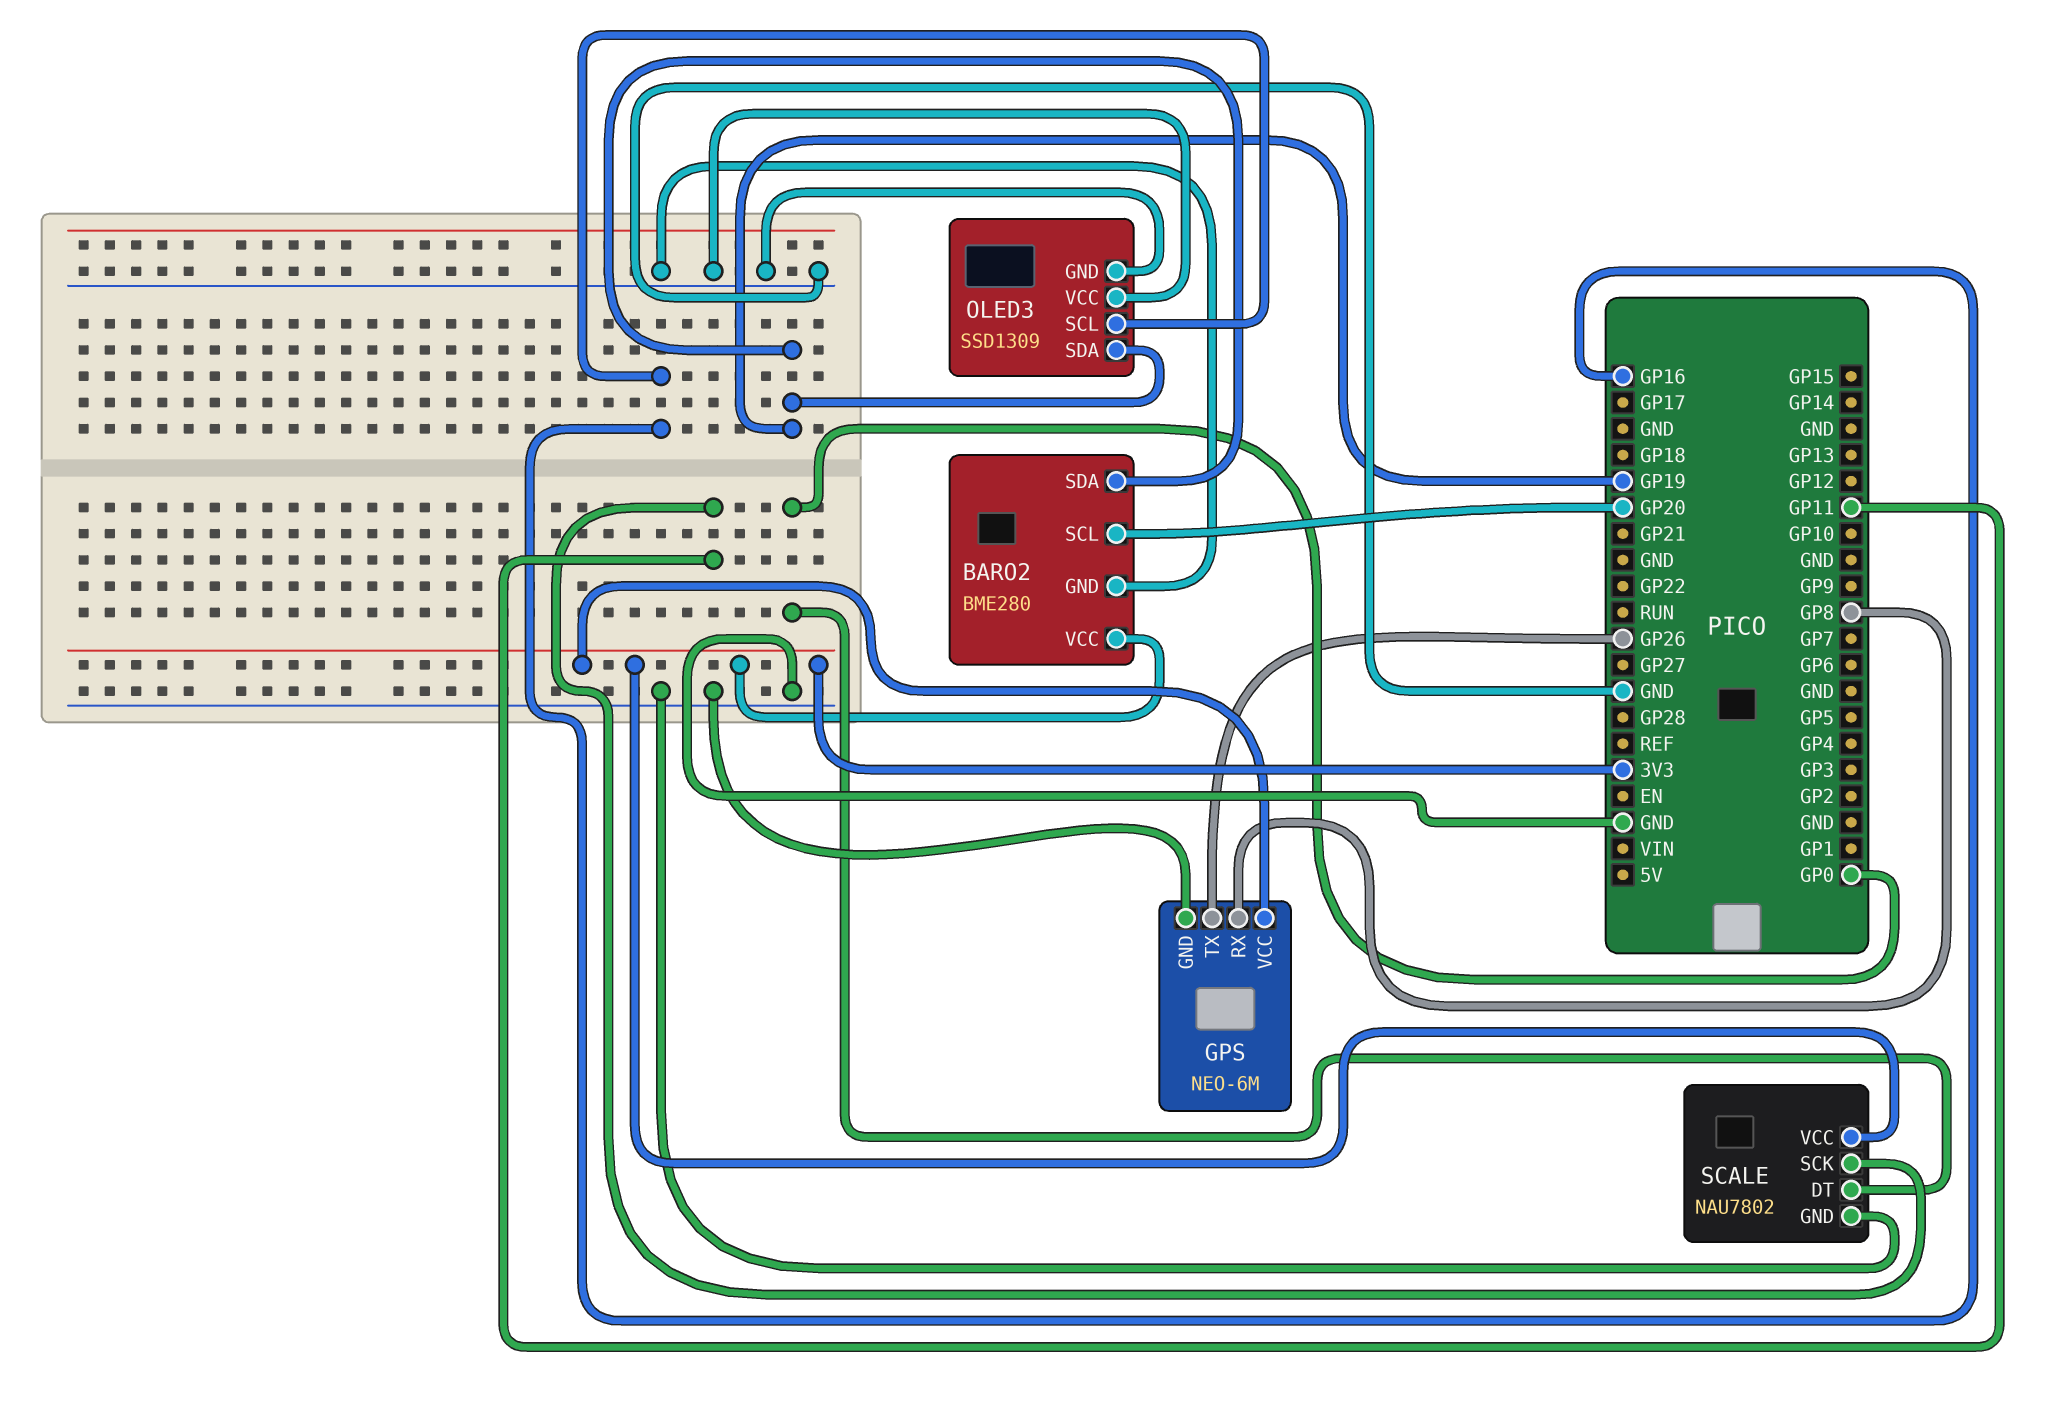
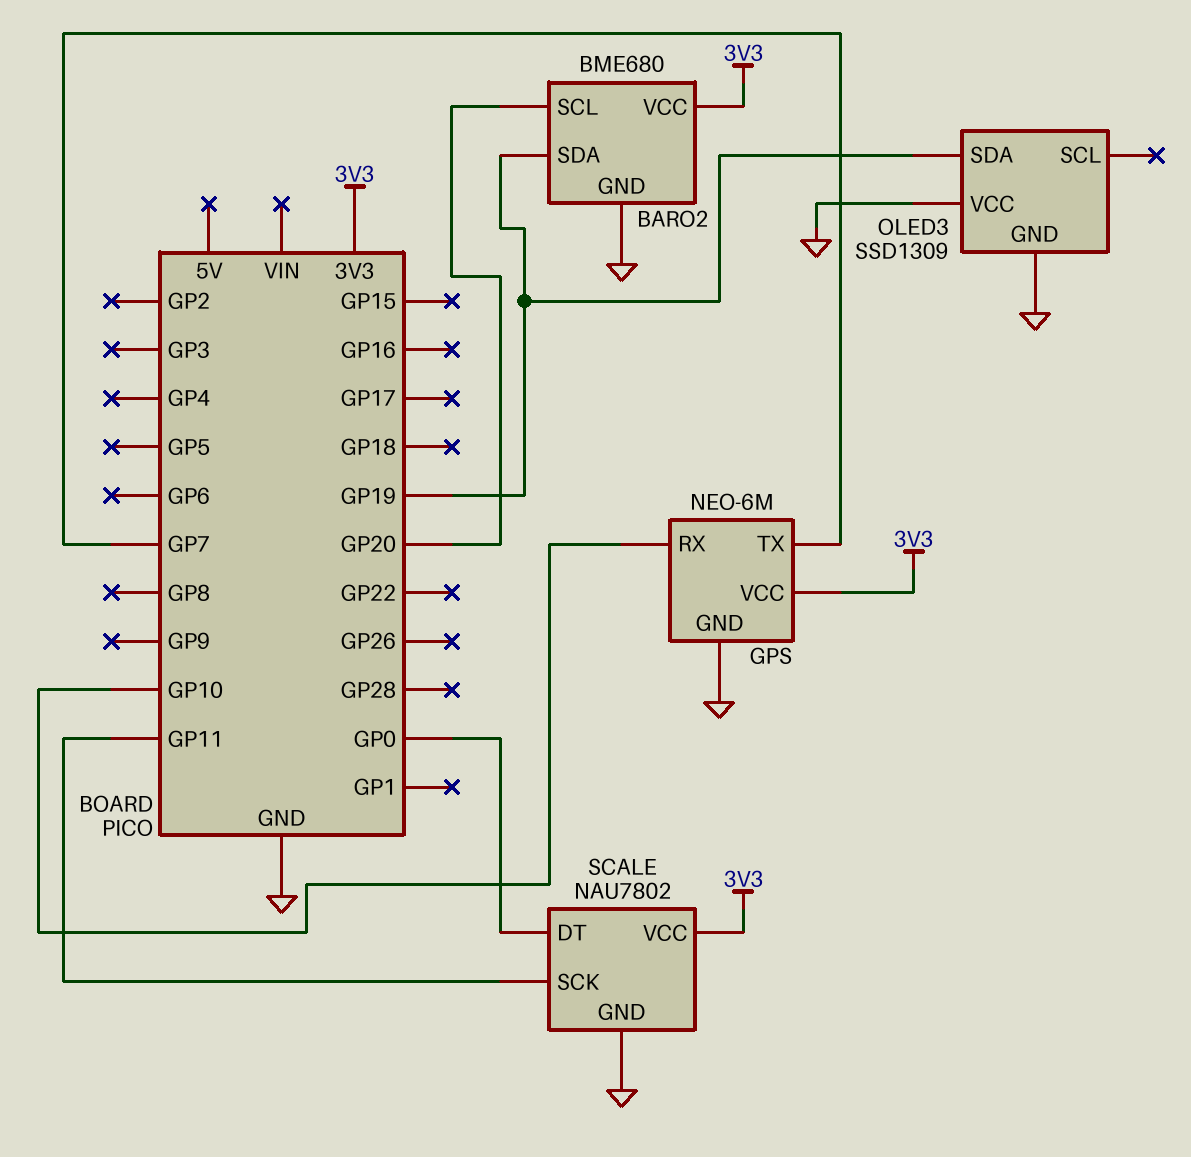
BARO2: BME280 -> BME680
GPS pin RX: GP8 -> GP10
GPS pin TX: GP26 -> GP7
OLED3 pin SCL: GP16 -> none

